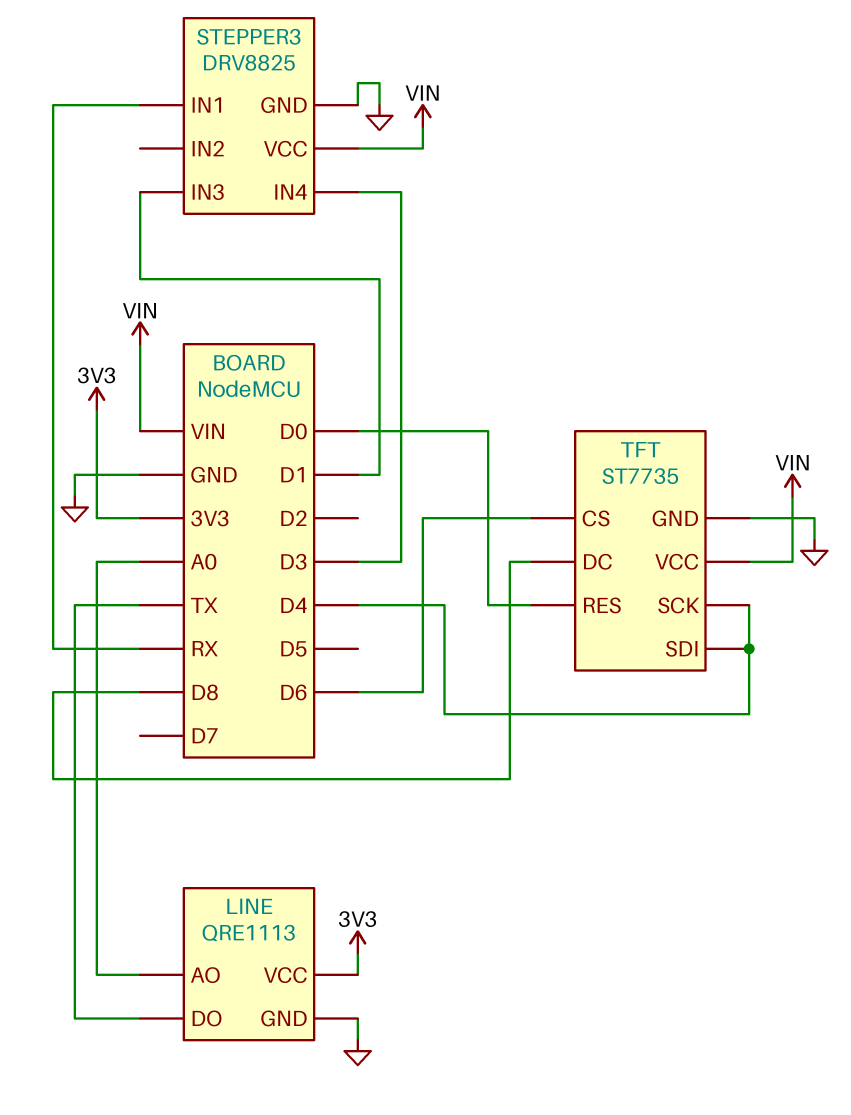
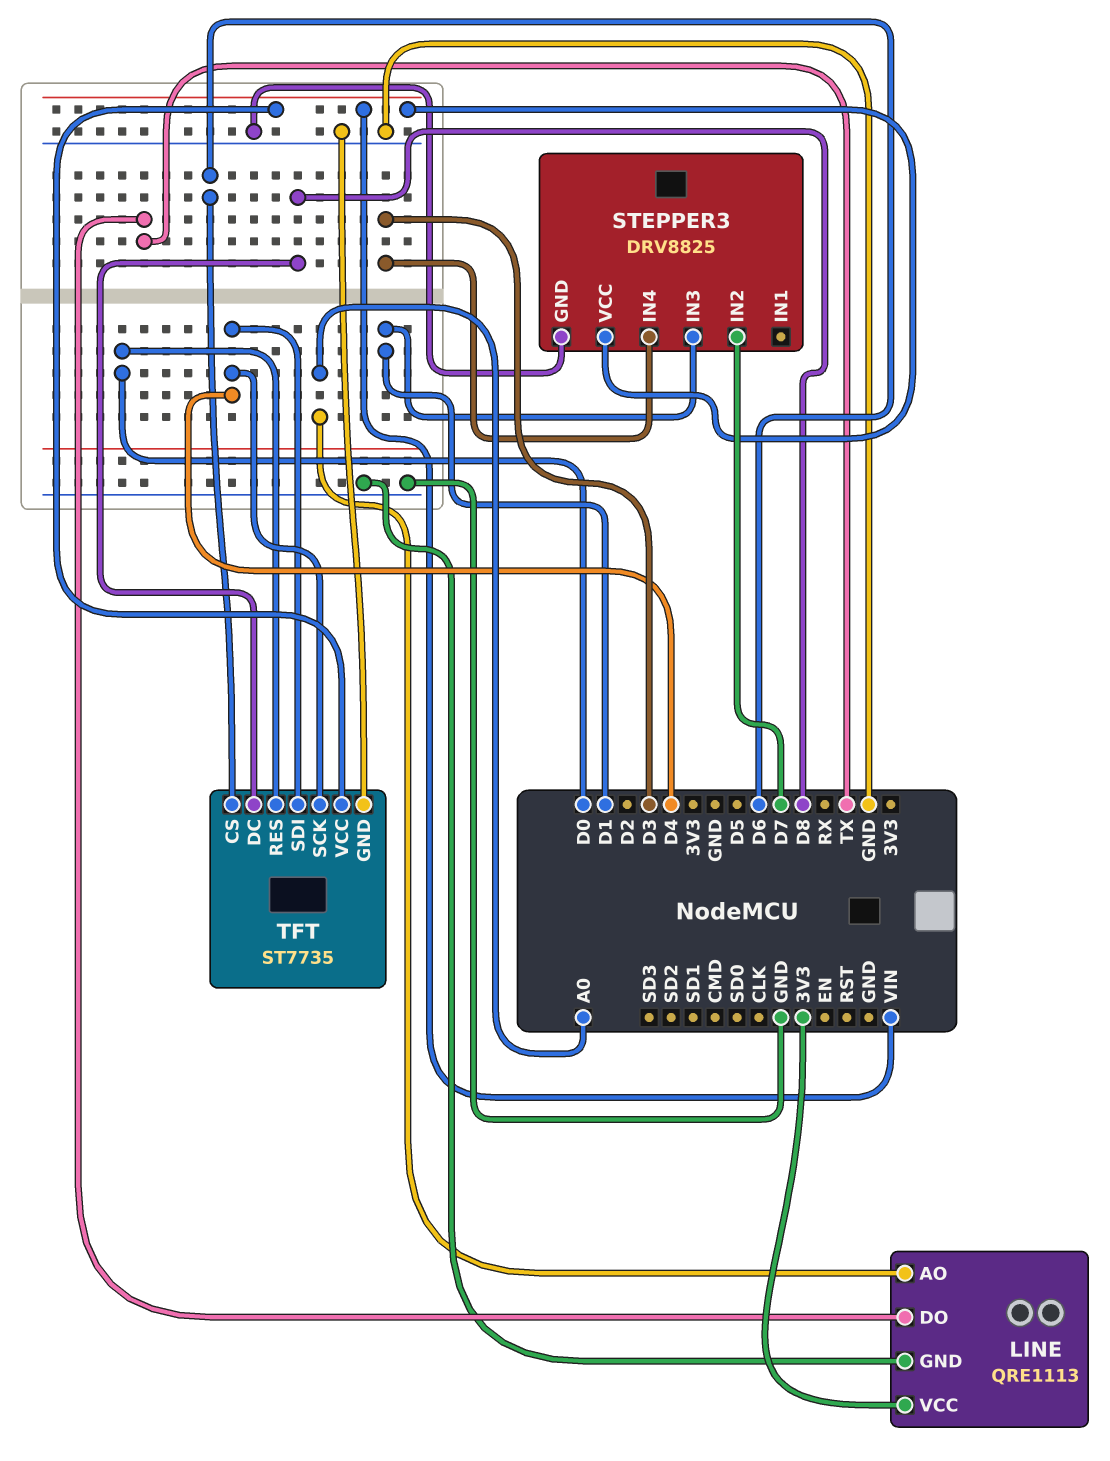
STEPPER3 pin IN1: RX -> none
STEPPER3 pin IN2: none -> D7

